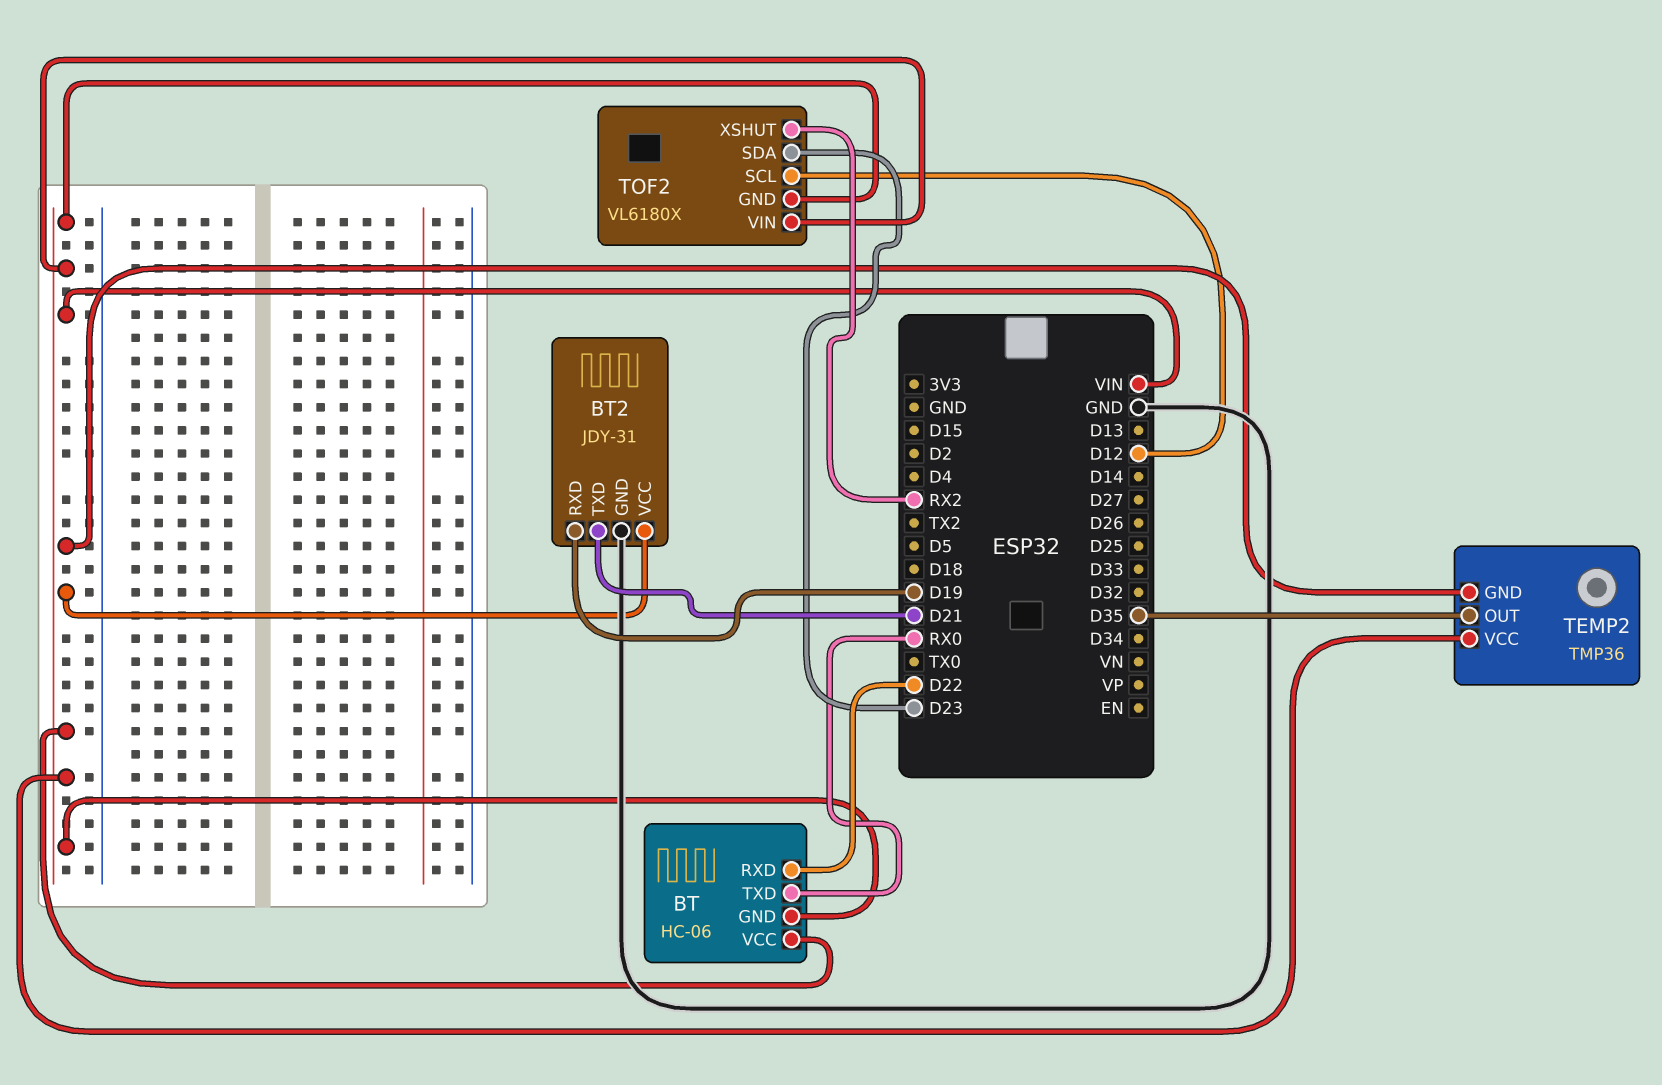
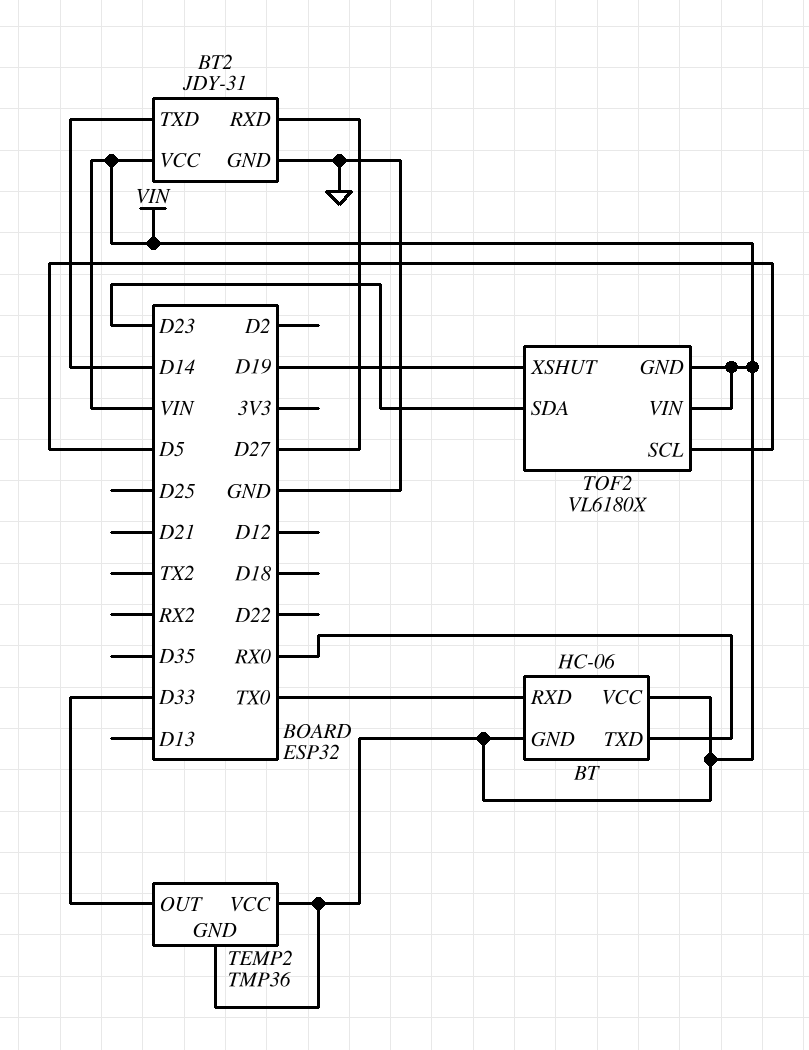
BT pin RXD: D22 -> TX0
BT2 pin RXD: D19 -> D27
BT2 pin TXD: D21 -> D14
TEMP2 pin OUT: D35 -> D33
TOF2 pin SCL: D12 -> D5
TOF2 pin XSHUT: RX2 -> D19

